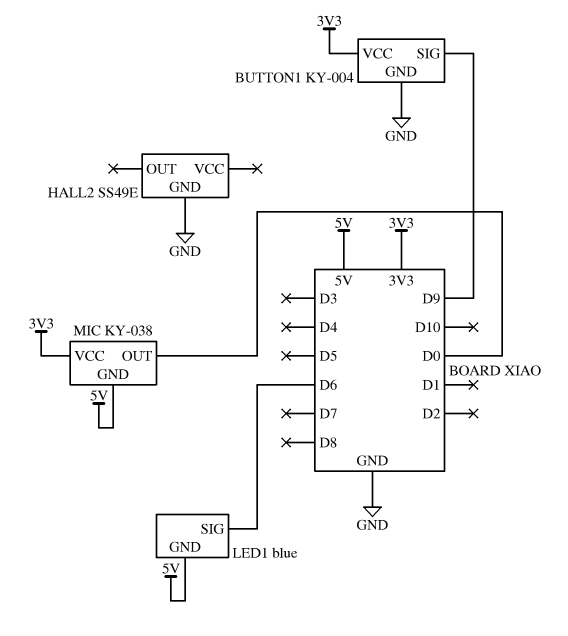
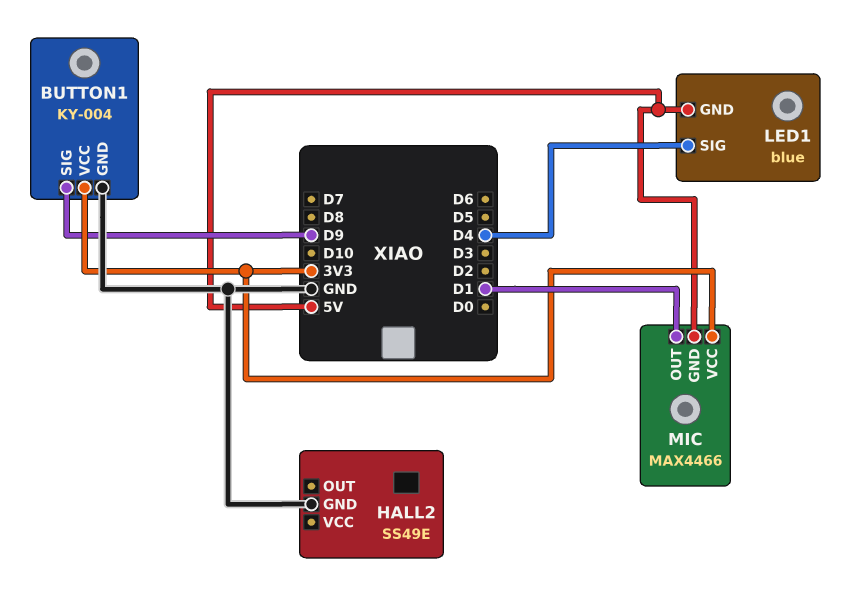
LED1 pin SIG: D6 -> D4
MIC: KY-038 -> MAX4466
MIC pin OUT: D0 -> D1

